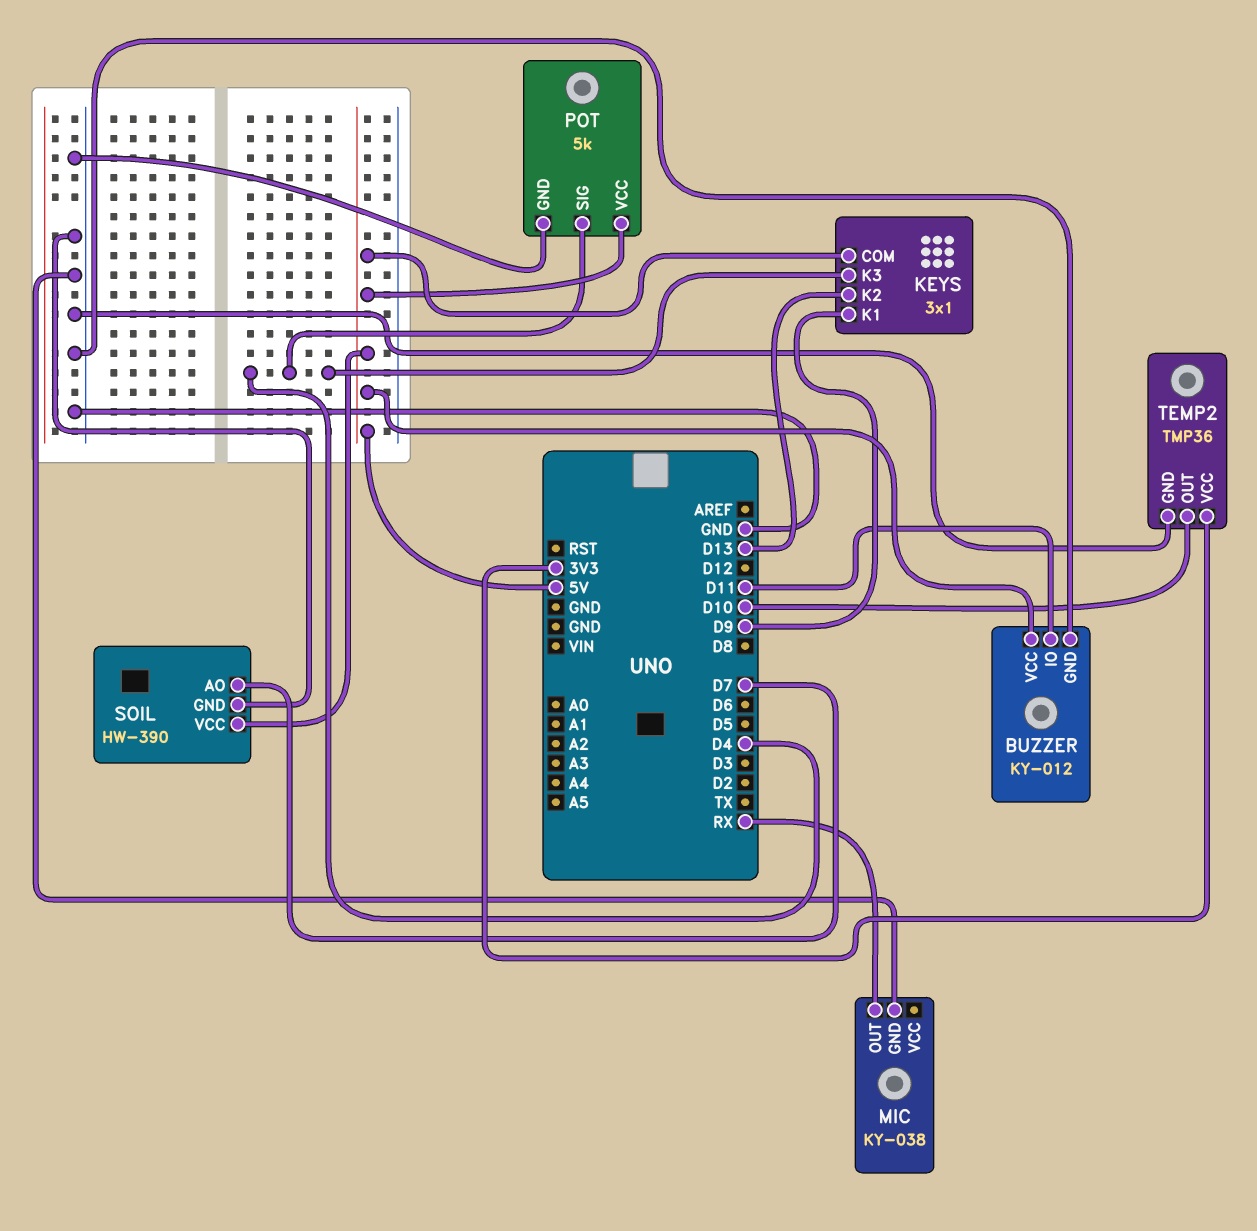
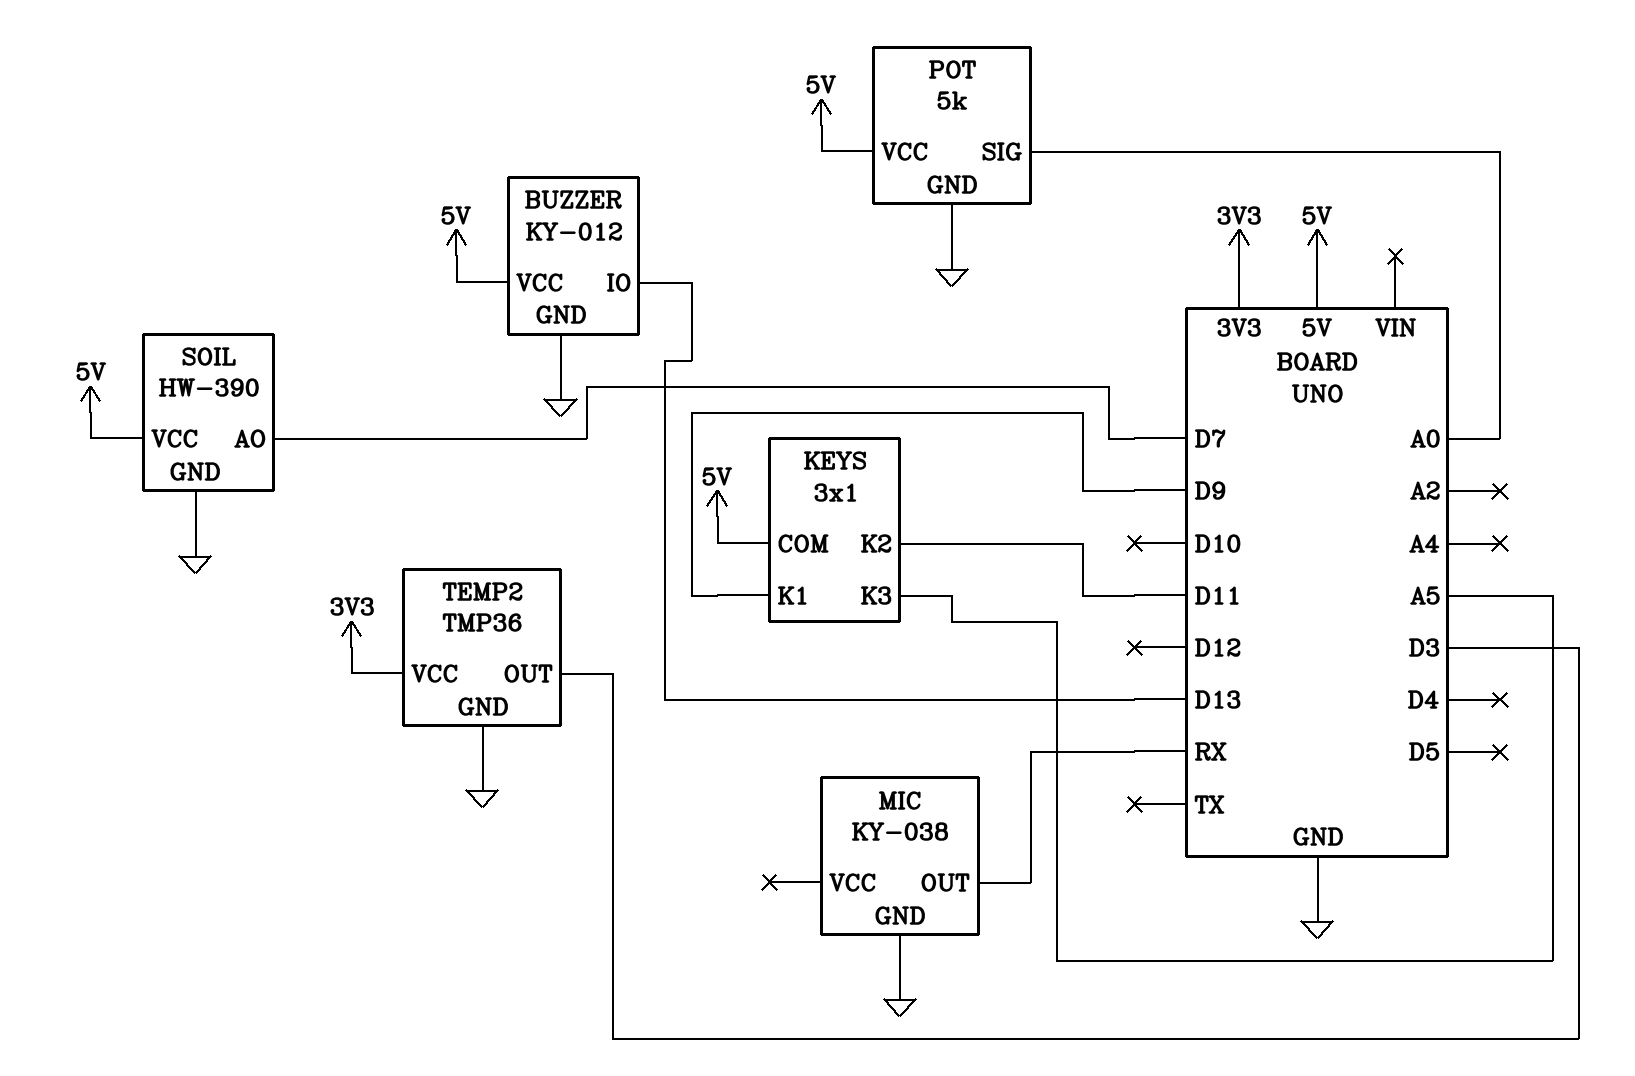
BUZZER pin IO: D11 -> D13
KEYS pin K2: D13 -> D11
KEYS pin K3: D4 -> A5
POT pin SIG: D4 -> A0
TEMP2 pin OUT: D10 -> D3

